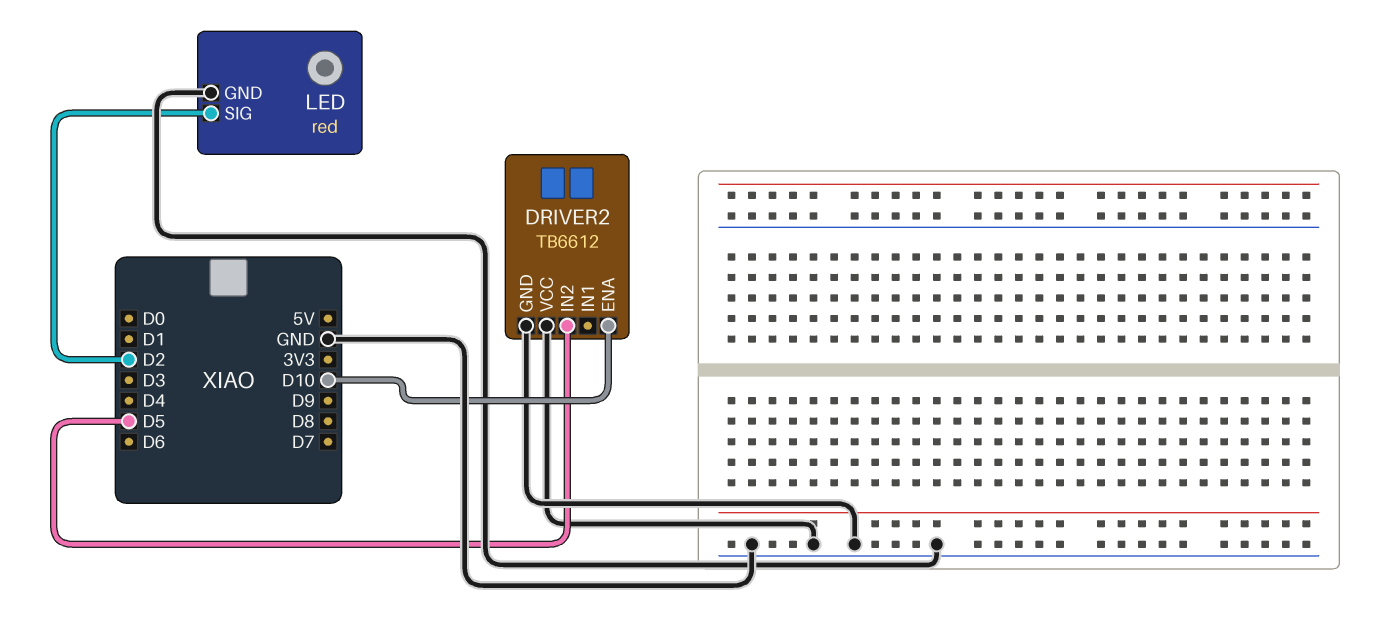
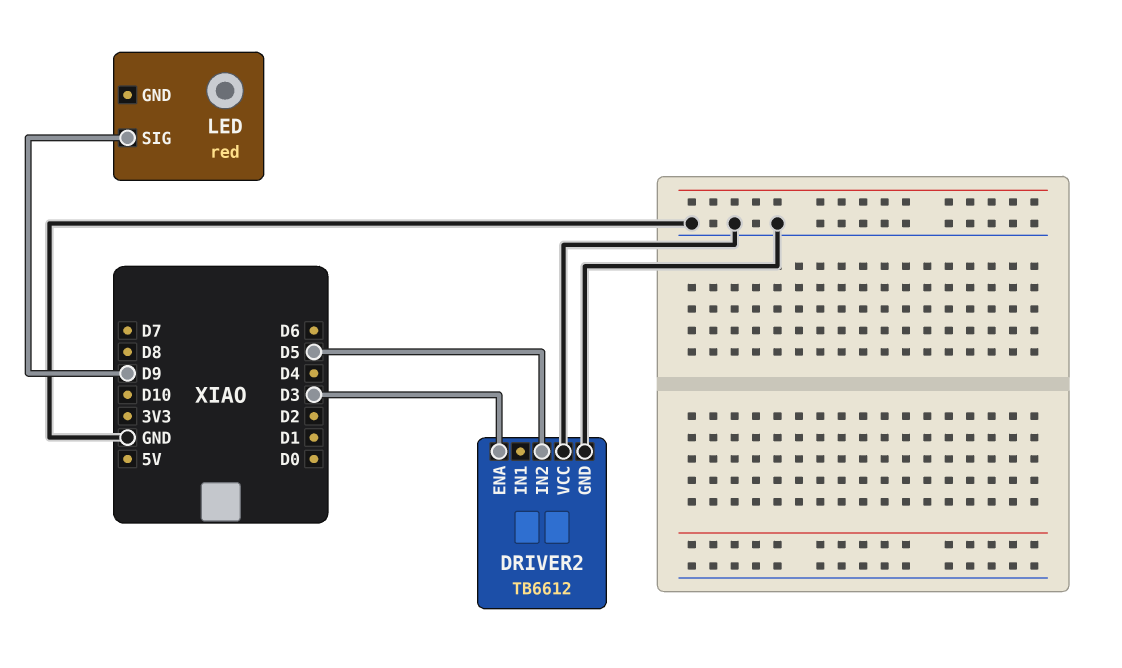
DRIVER2 pin ENA: D10 -> D3
LED pin GND: GND -> none
LED pin SIG: D2 -> D9

